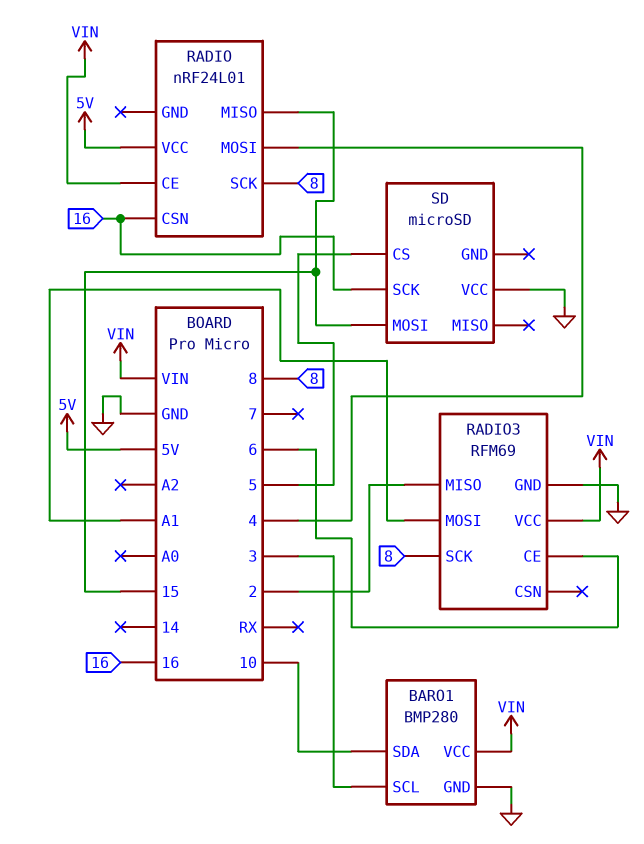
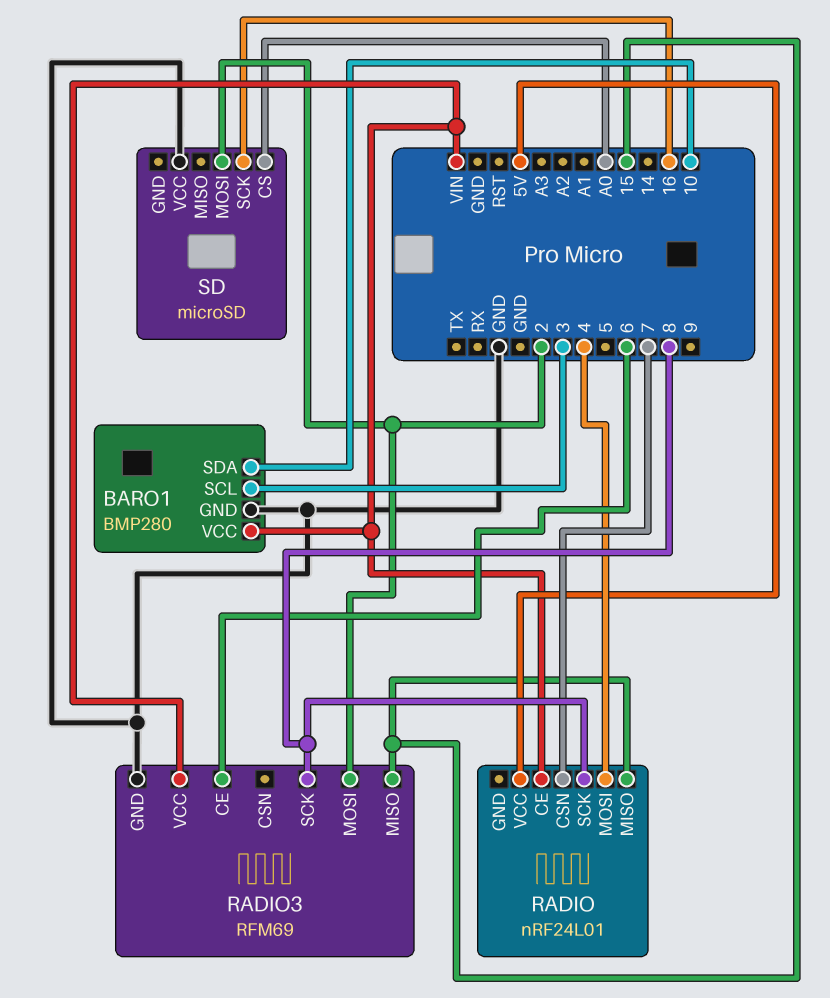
RADIO pin CSN: 16 -> 7
RADIO3 pin MISO: 2 -> 15
RADIO3 pin MOSI: A1 -> 2
SD pin CS: 5 -> A0
SD pin MOSI: 15 -> 2

